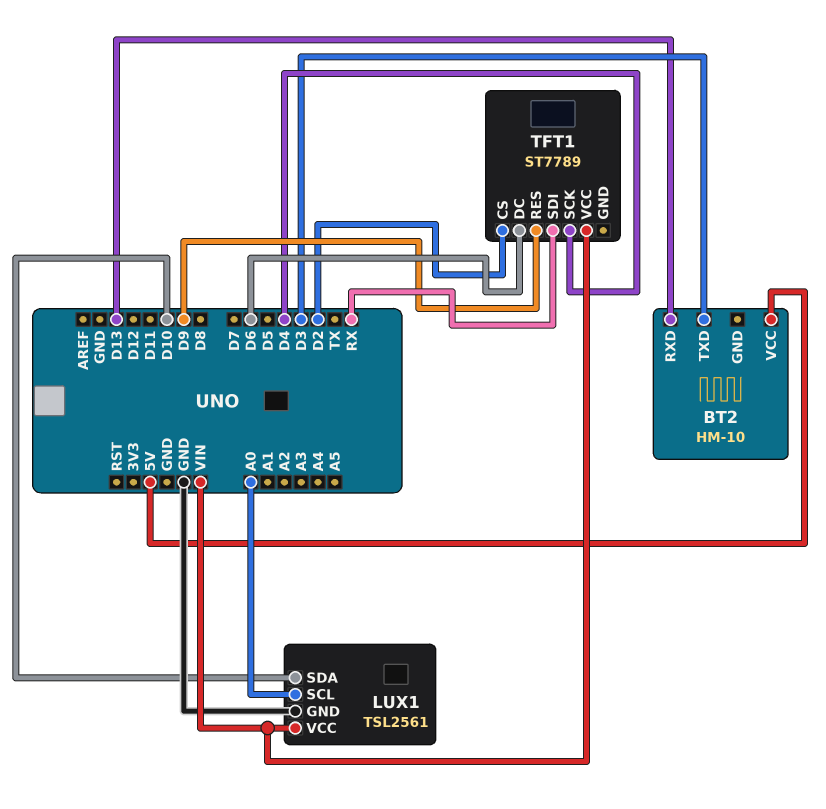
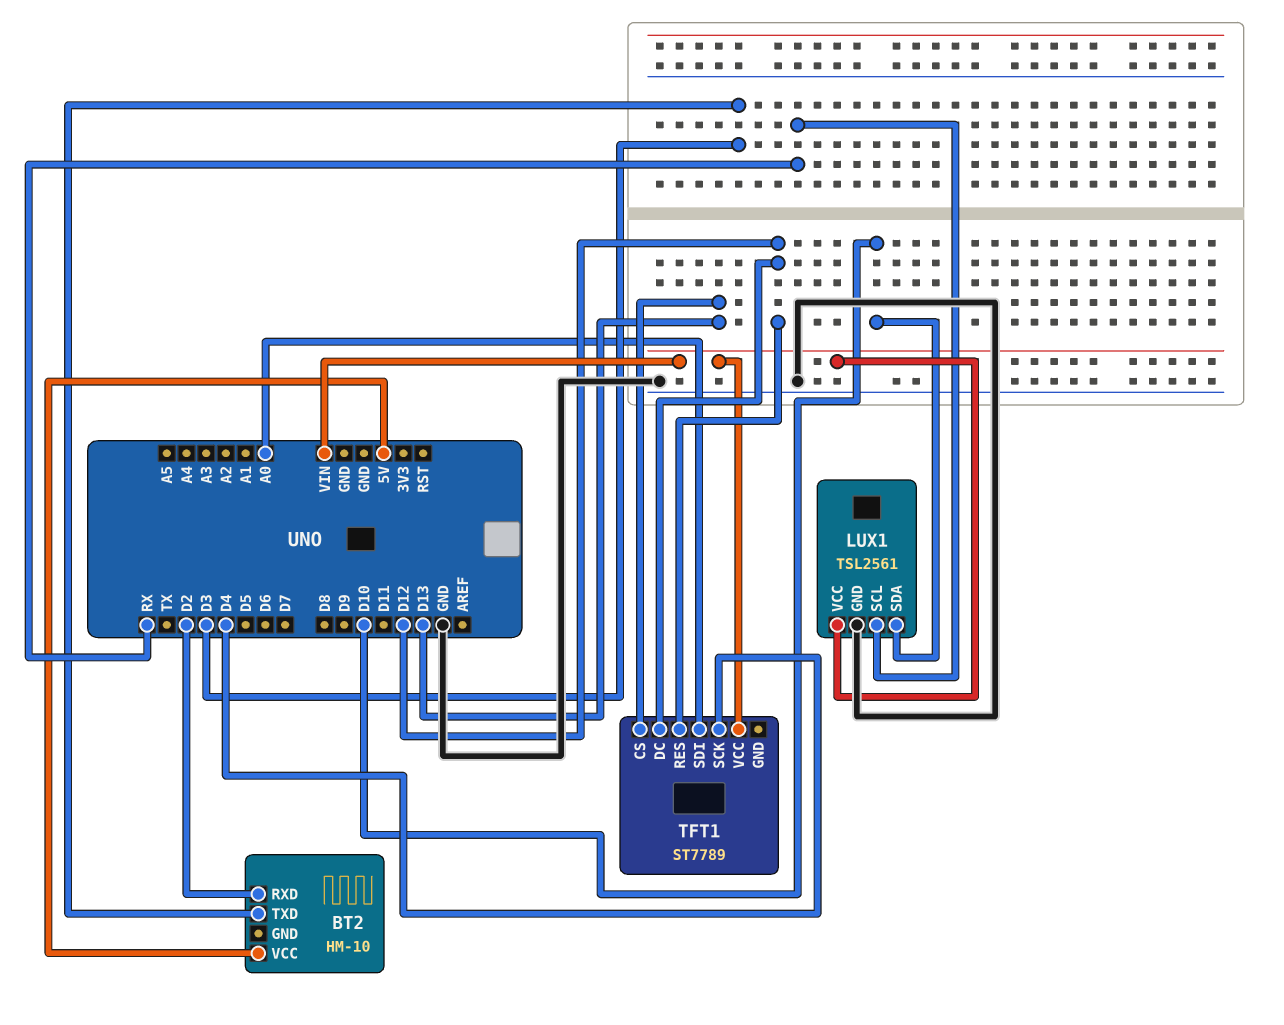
BT2 pin RXD: D13 -> D2
LUX1 pin SCL: A0 -> RX
TFT1 pin CS: D2 -> D13
TFT1 pin DC: D6 -> D12
TFT1 pin RES: D9 -> D12
TFT1 pin SDI: RX -> A0

